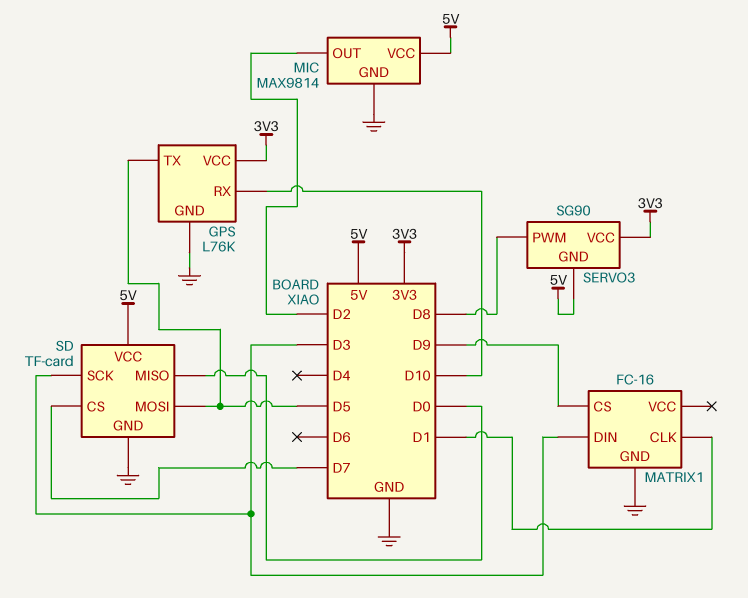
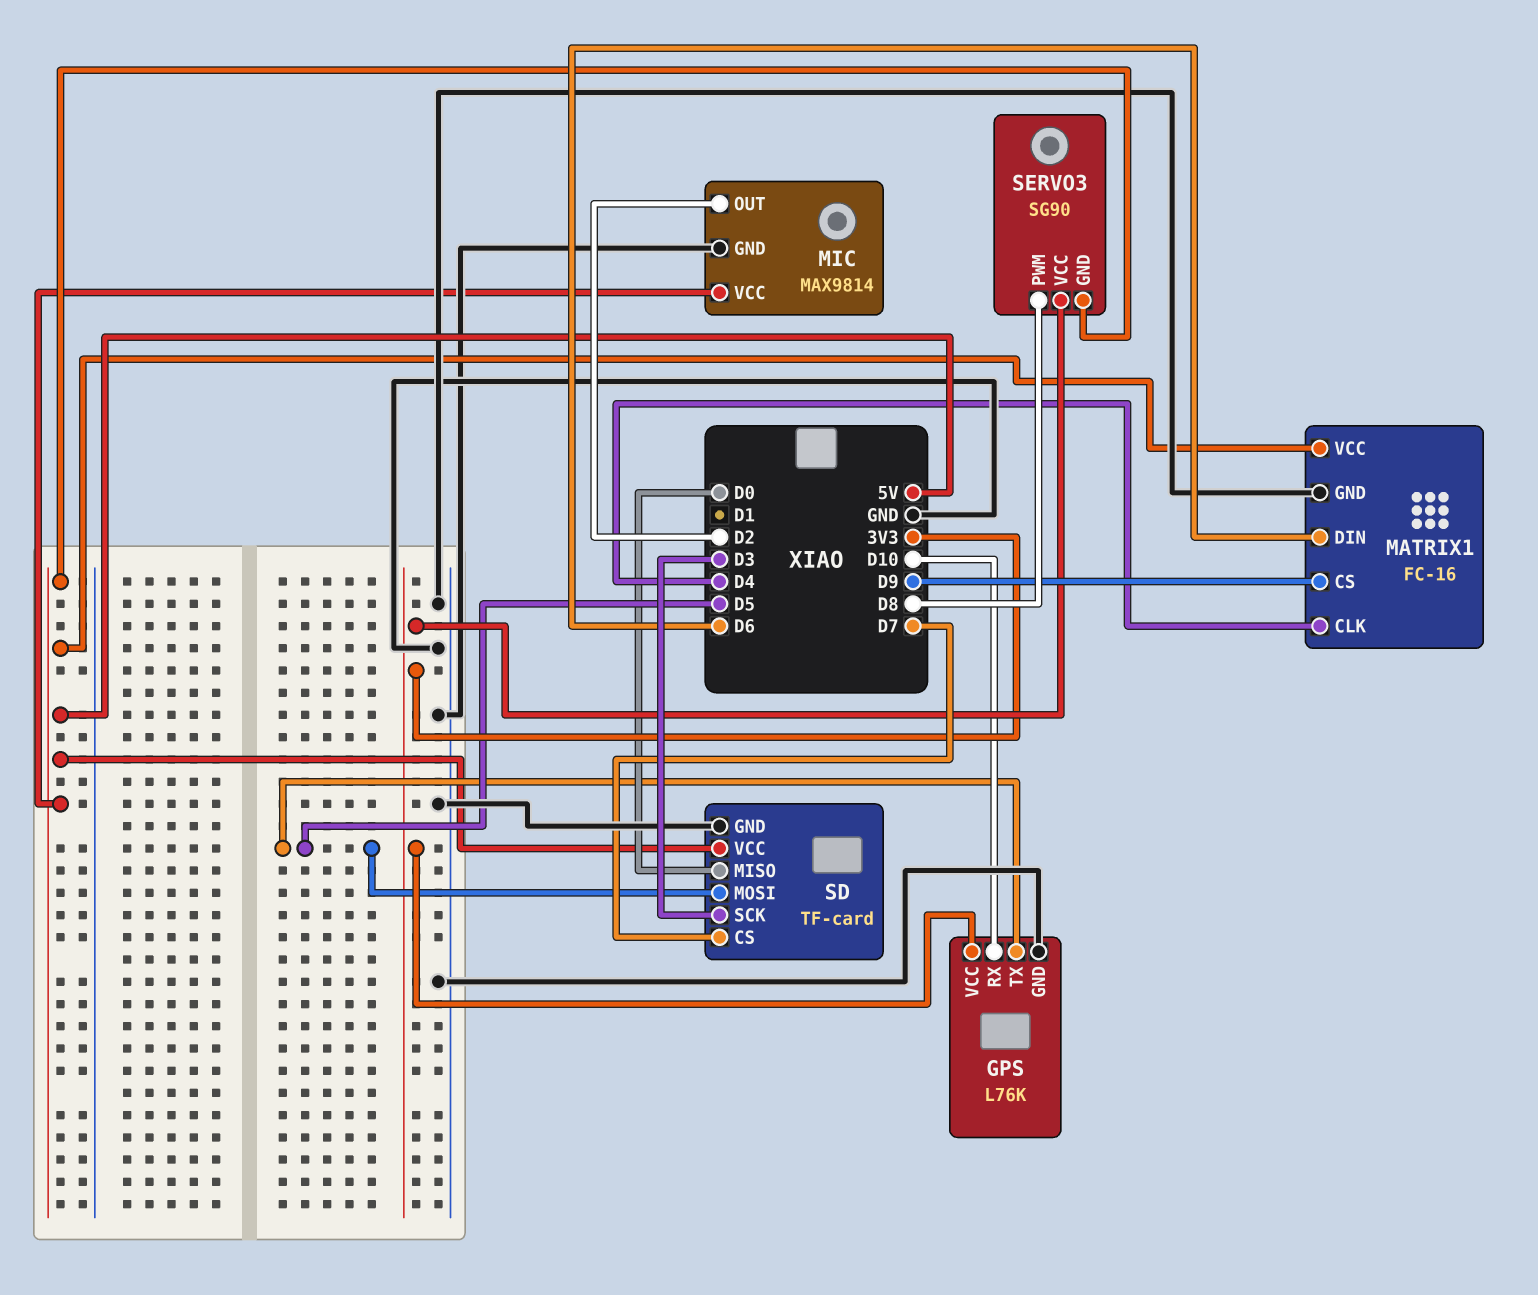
MATRIX1 pin CLK: D1 -> D4
MATRIX1 pin DIN: D3 -> D6
MATRIX1 pin VCC: none -> 5V

